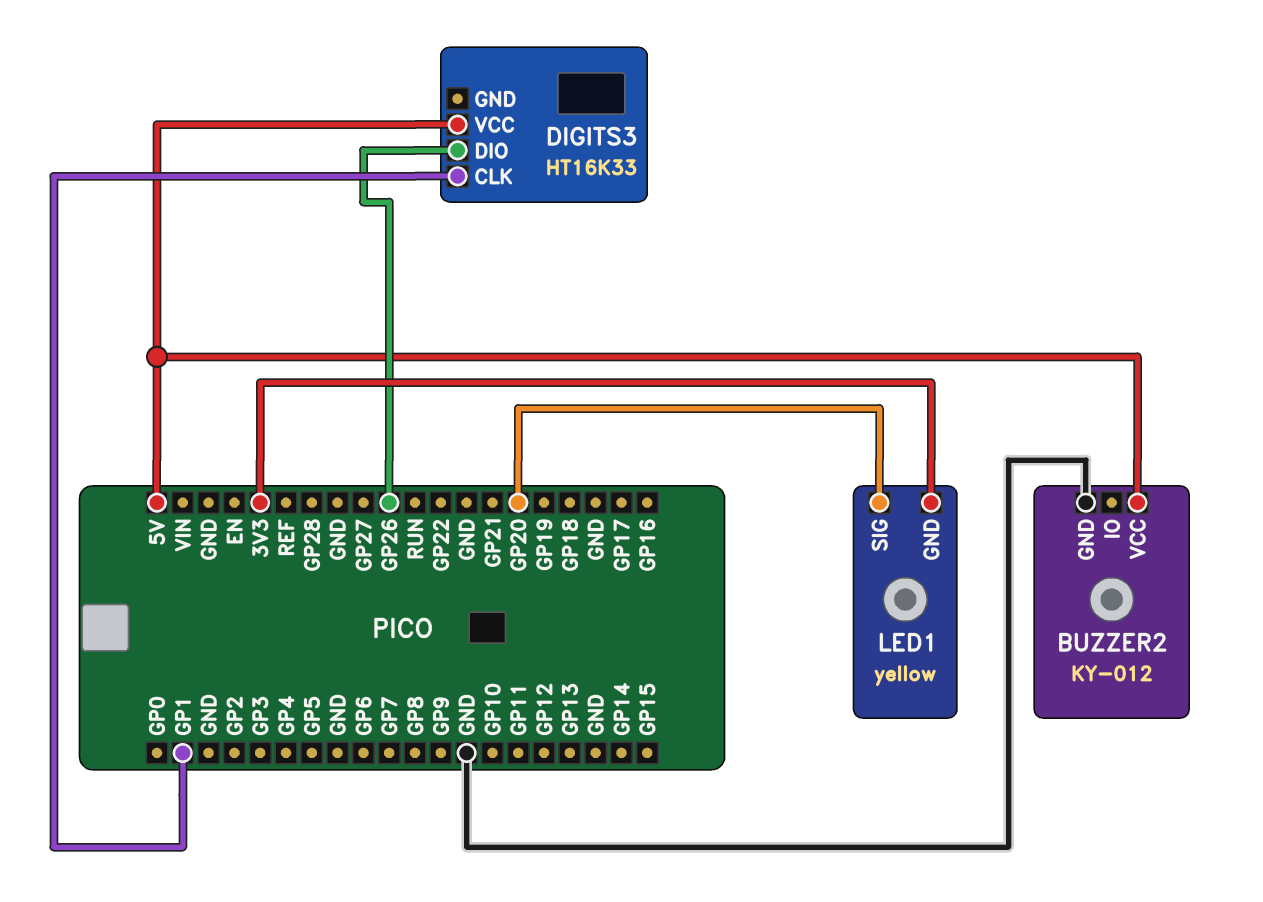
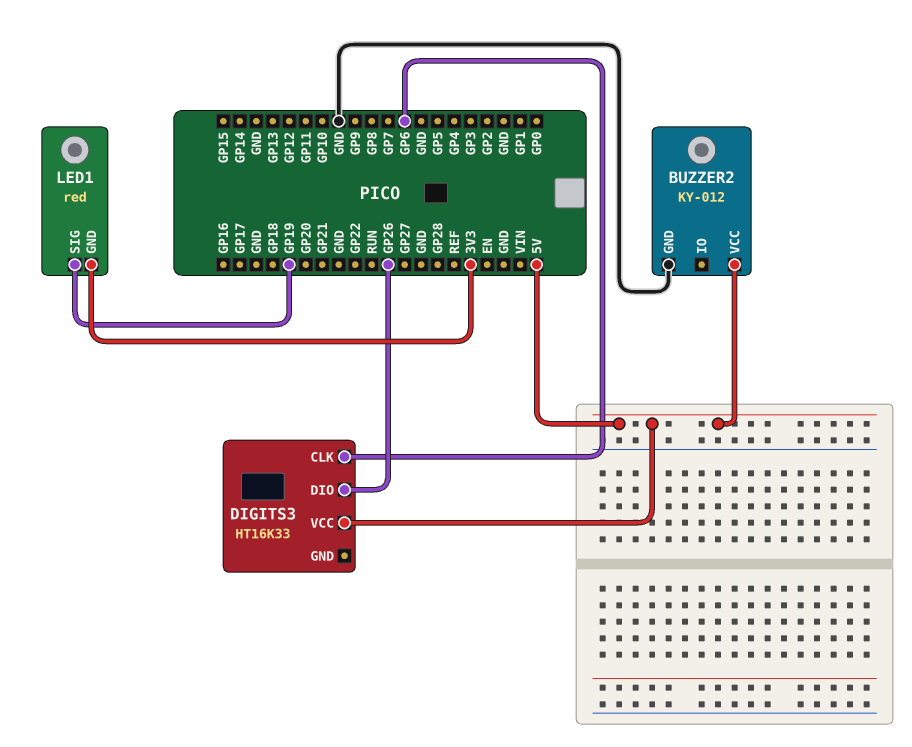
DIGITS3 pin CLK: GP1 -> GP6
LED1: yellow -> red
LED1 pin SIG: GP20 -> GP19

